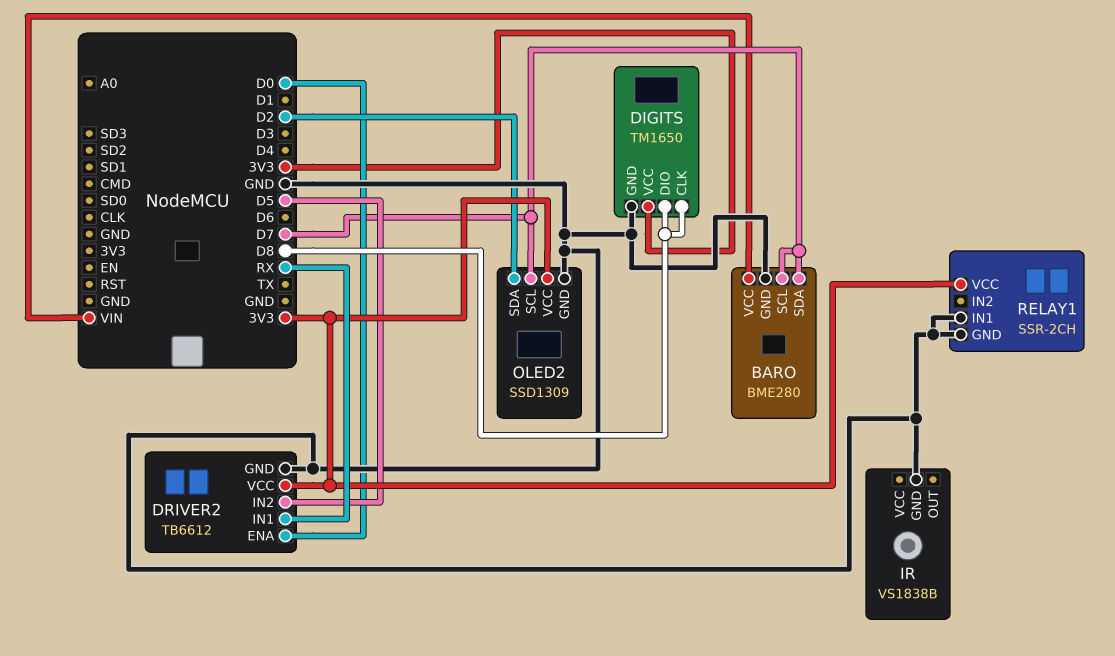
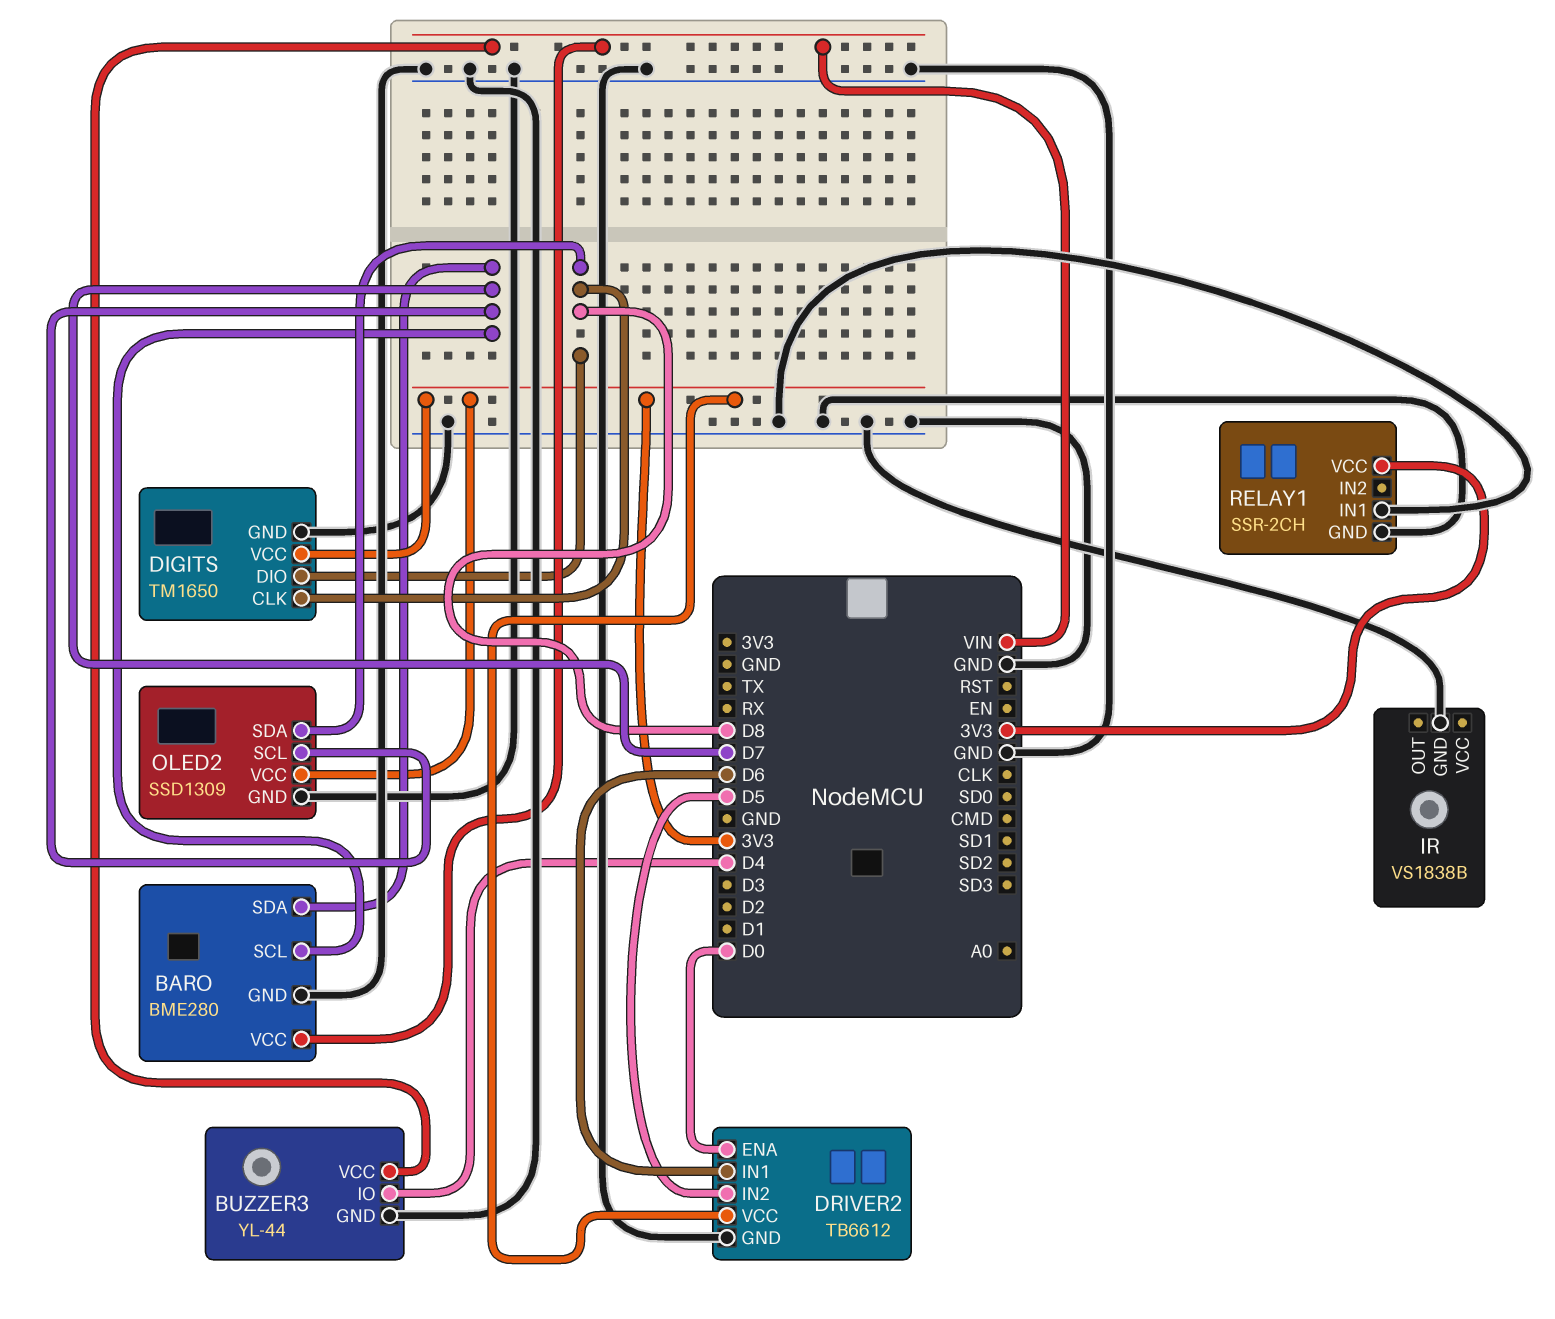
BUZZER3: none -> YL-44
BUZZER3 pin GND: none -> GND
BUZZER3 pin IO: none -> D4
BUZZER3 pin VCC: none -> VIN
DRIVER2 pin IN1: RX -> D6
OLED2 pin SDA: D2 -> D8

